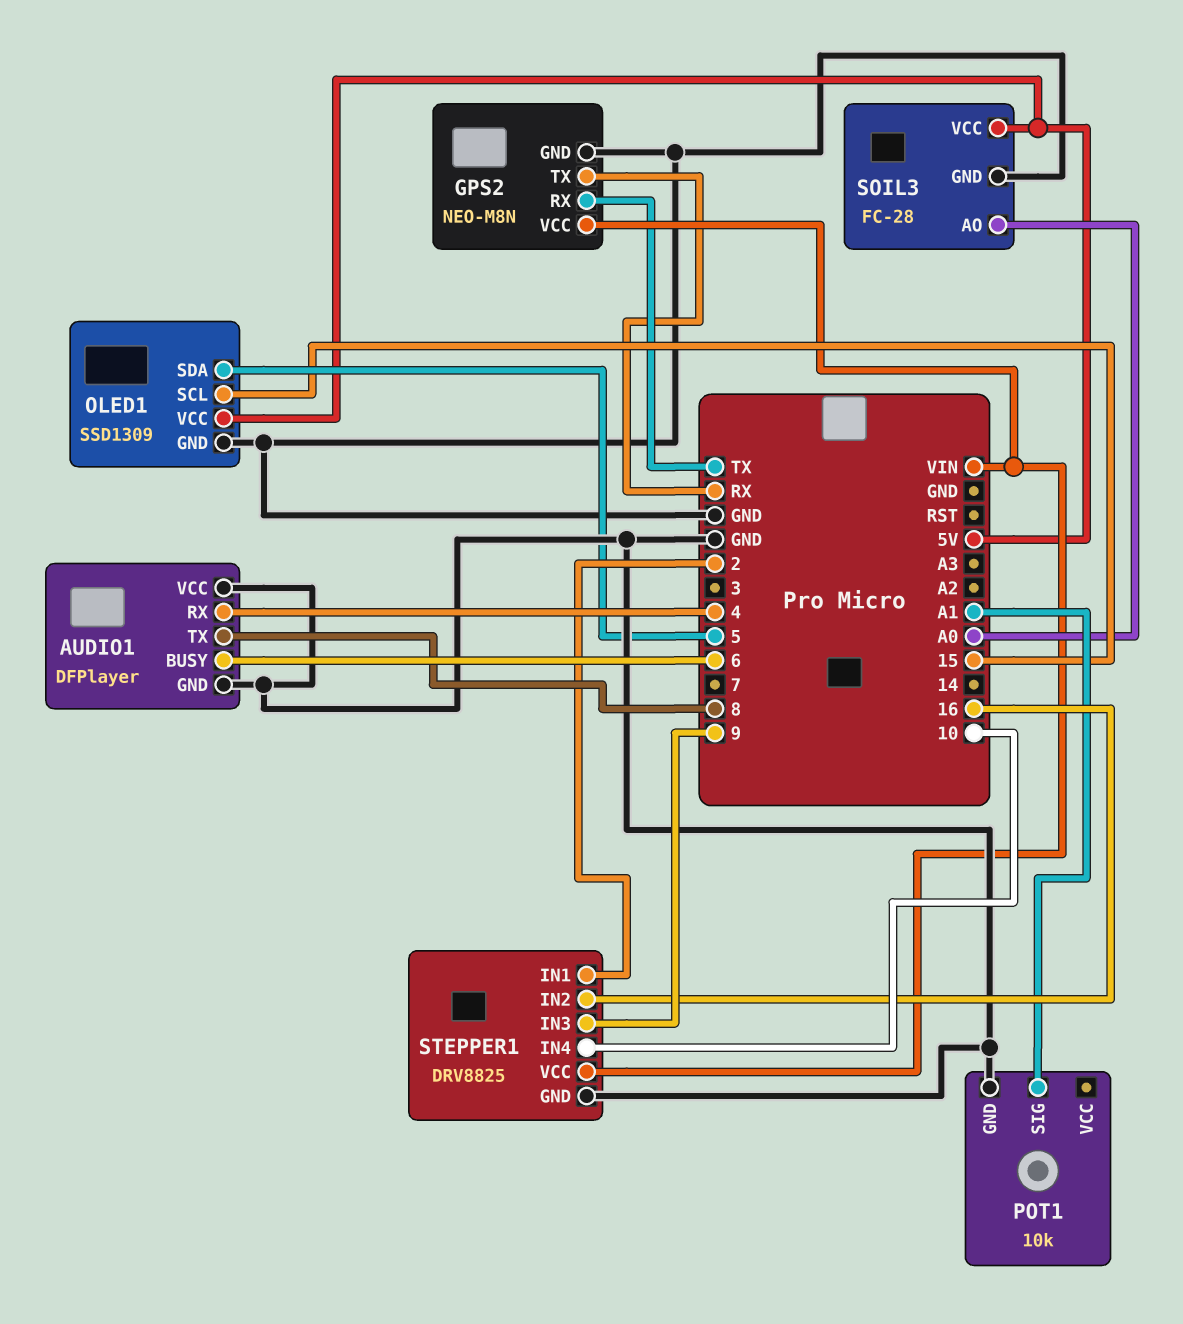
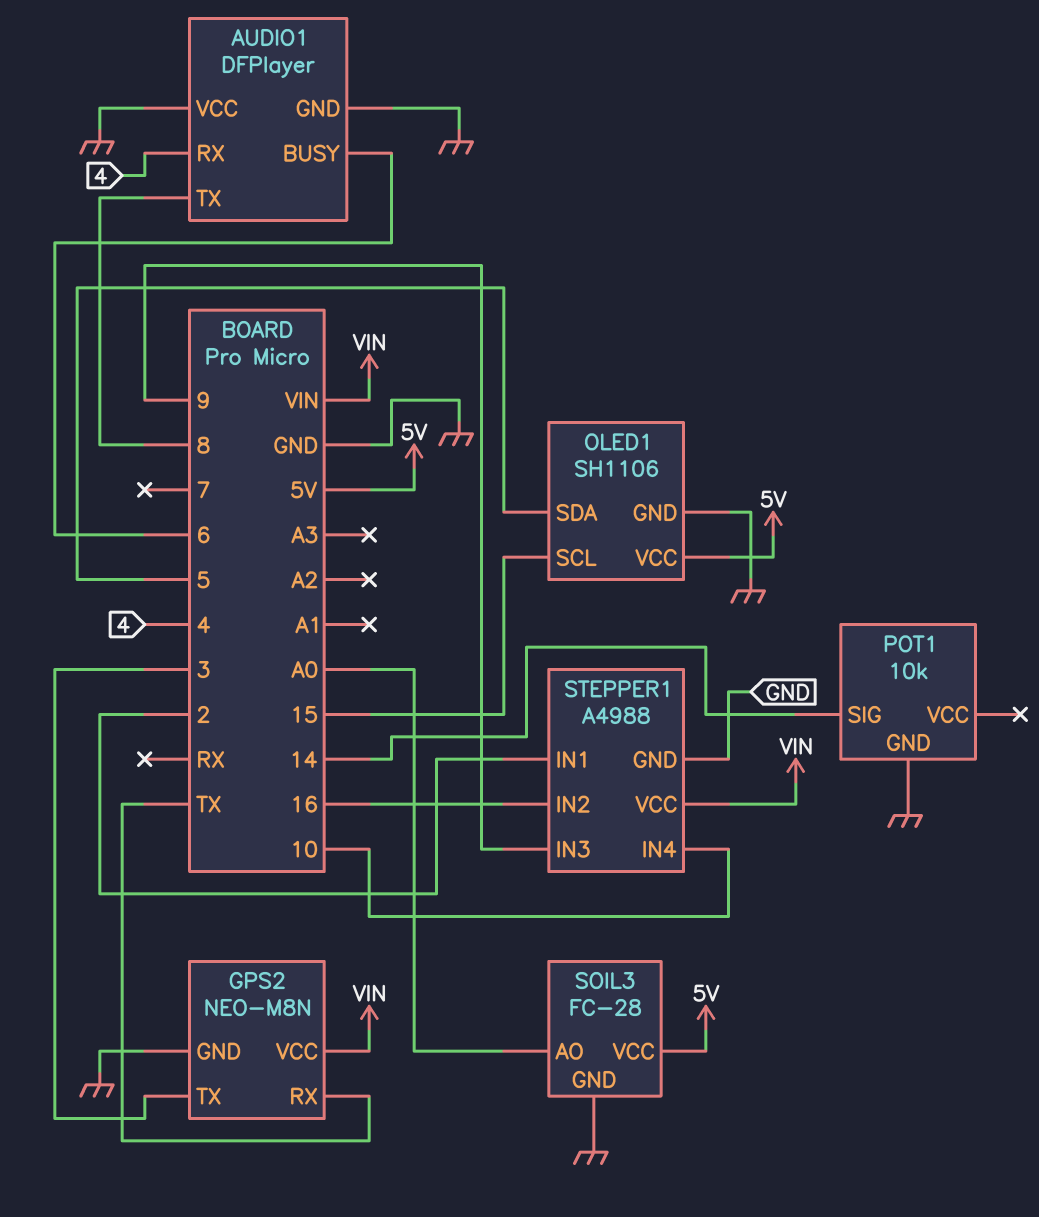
GPS2 pin TX: RX -> 3
OLED1: SSD1309 -> SH1106
POT1 pin SIG: A1 -> 14
STEPPER1: DRV8825 -> A4988

